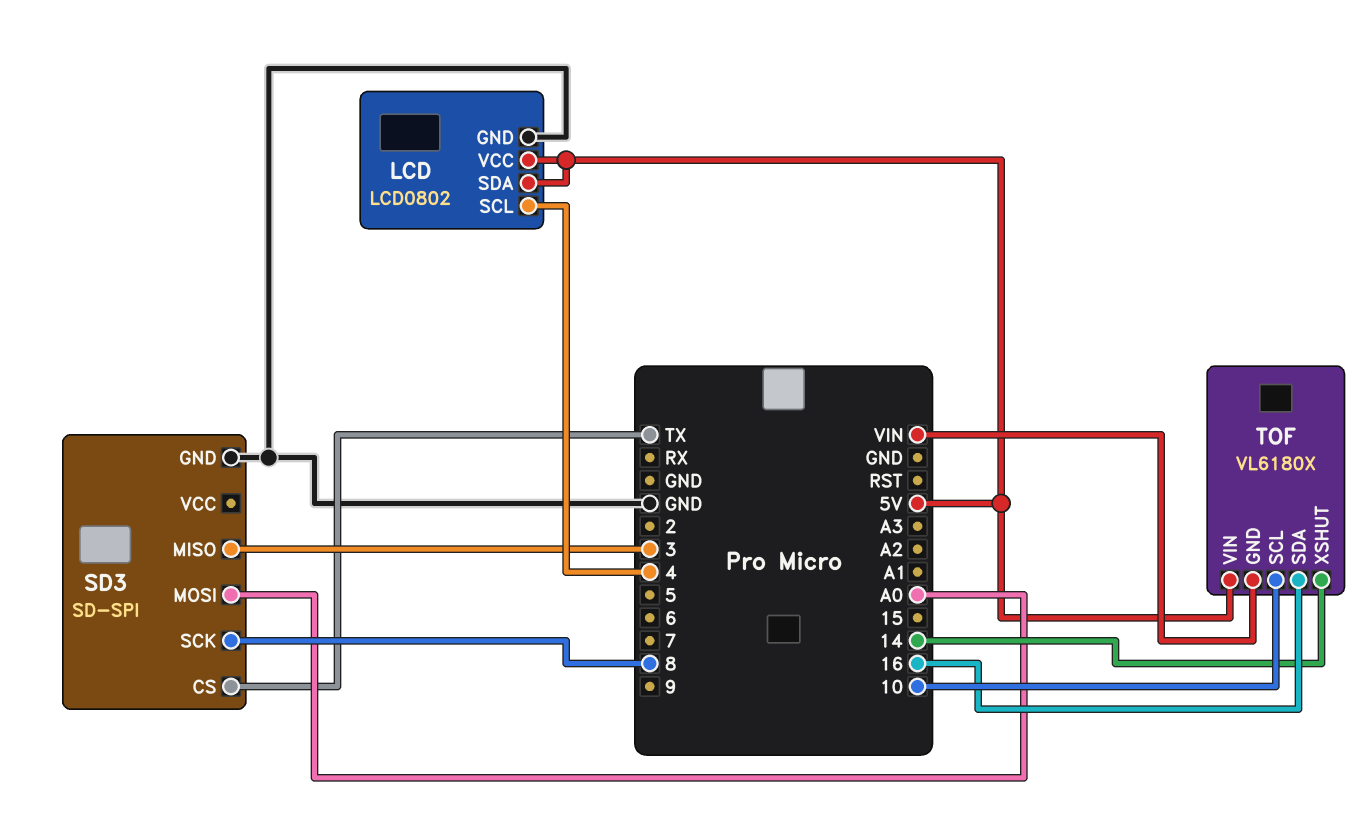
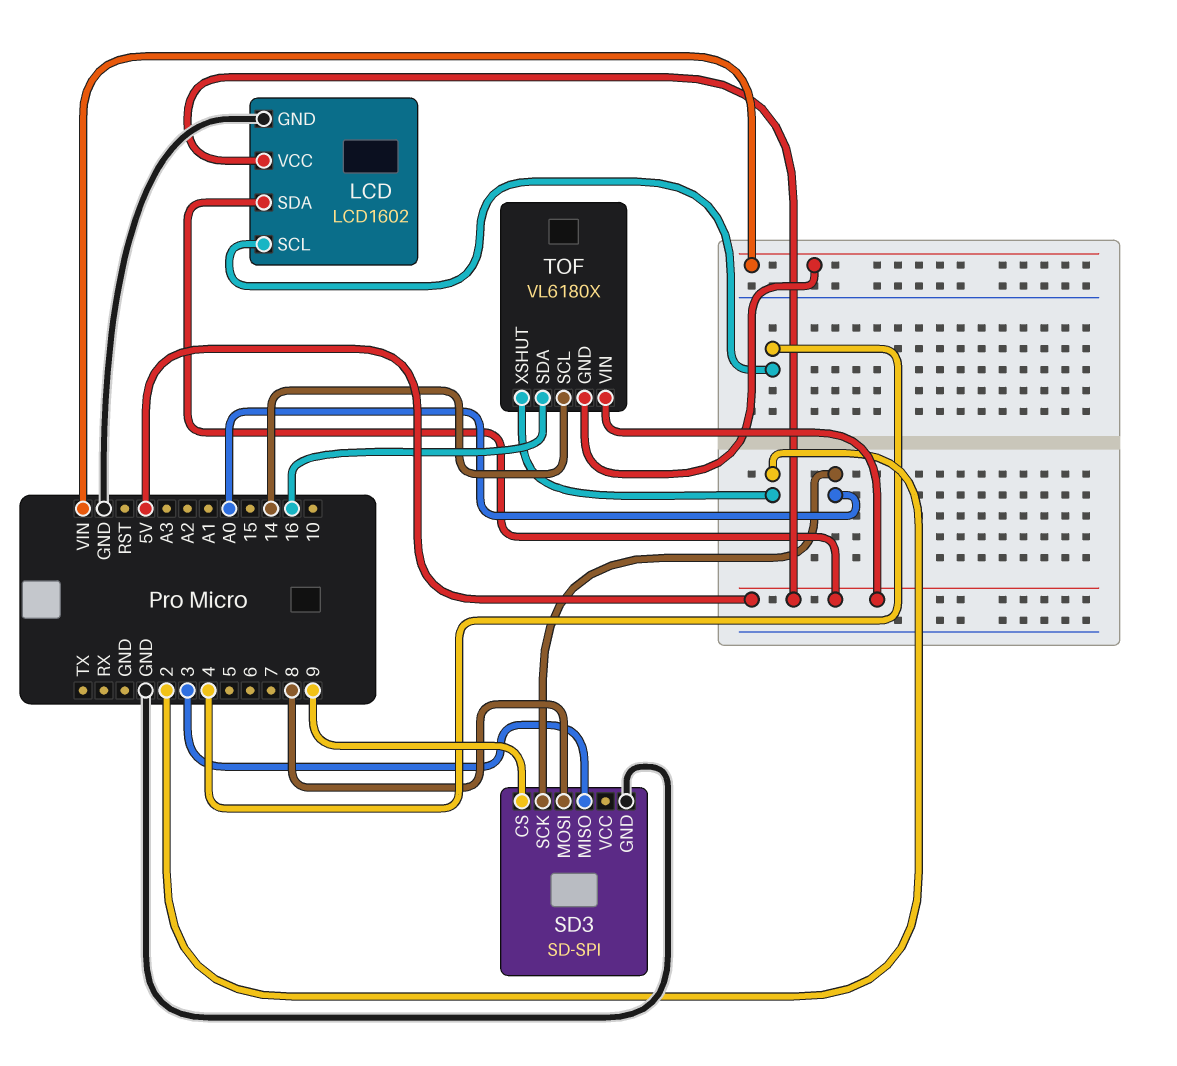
LCD: LCD0802 -> LCD1602
SD3 pin CS: TX -> 9
SD3 pin MOSI: A0 -> 8
SD3 pin SCK: 8 -> A0
TOF pin SCL: 10 -> 14
TOF pin XSHUT: 14 -> 2

